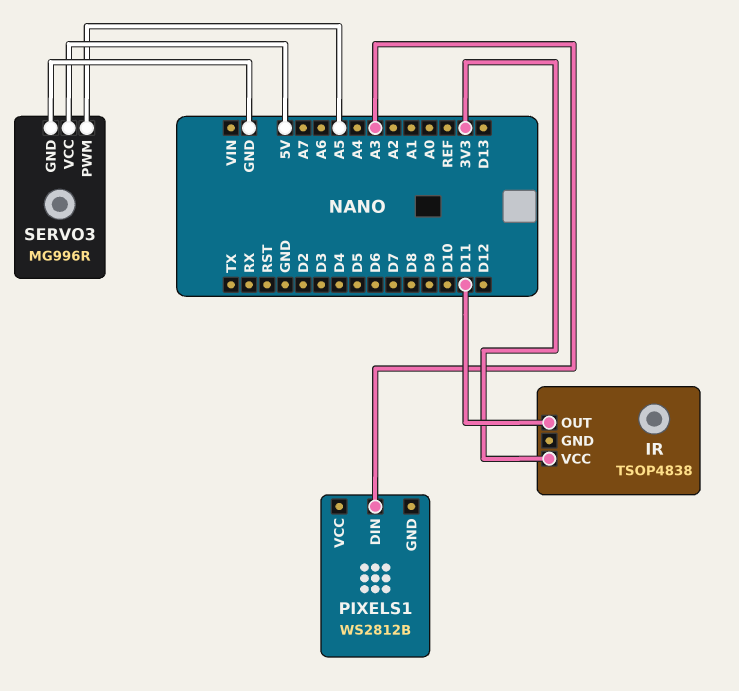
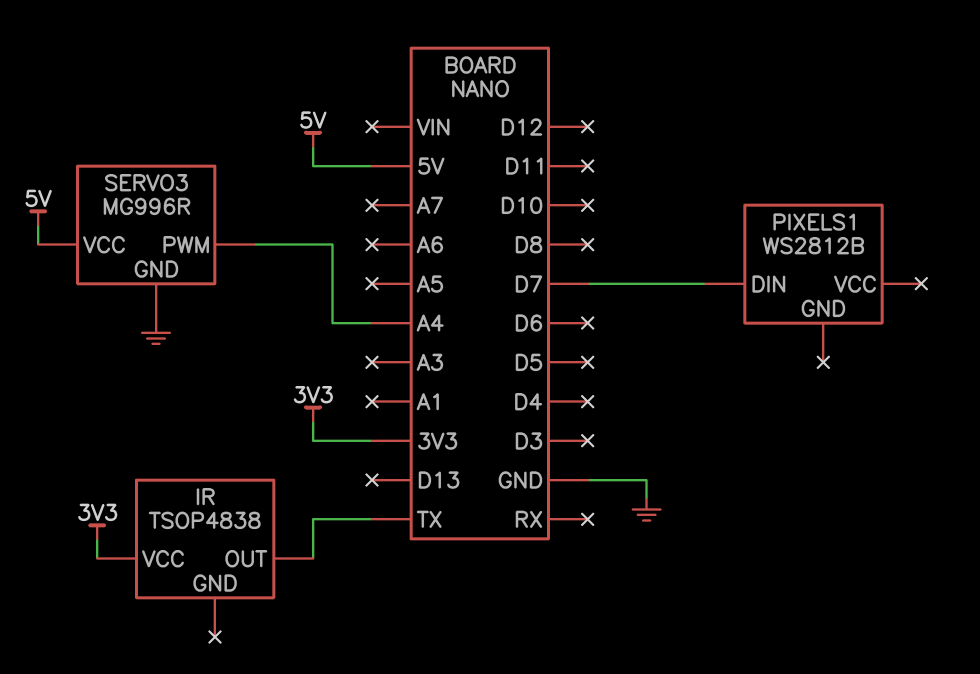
IR pin OUT: D11 -> TX
PIXELS1 pin DIN: A3 -> D7
SERVO3 pin PWM: A5 -> A4

